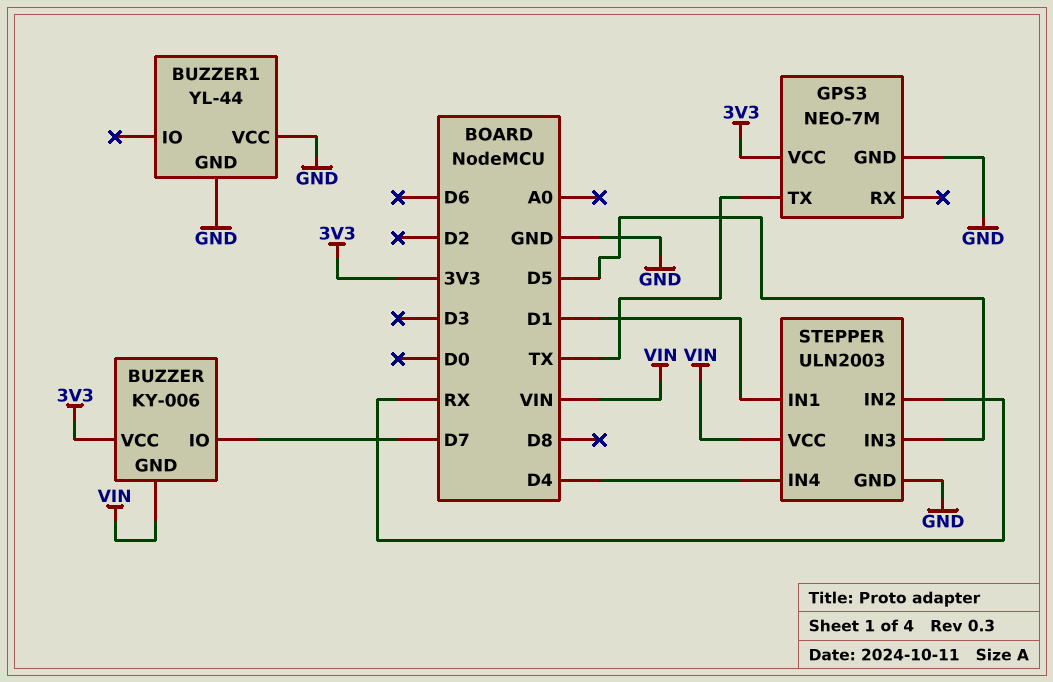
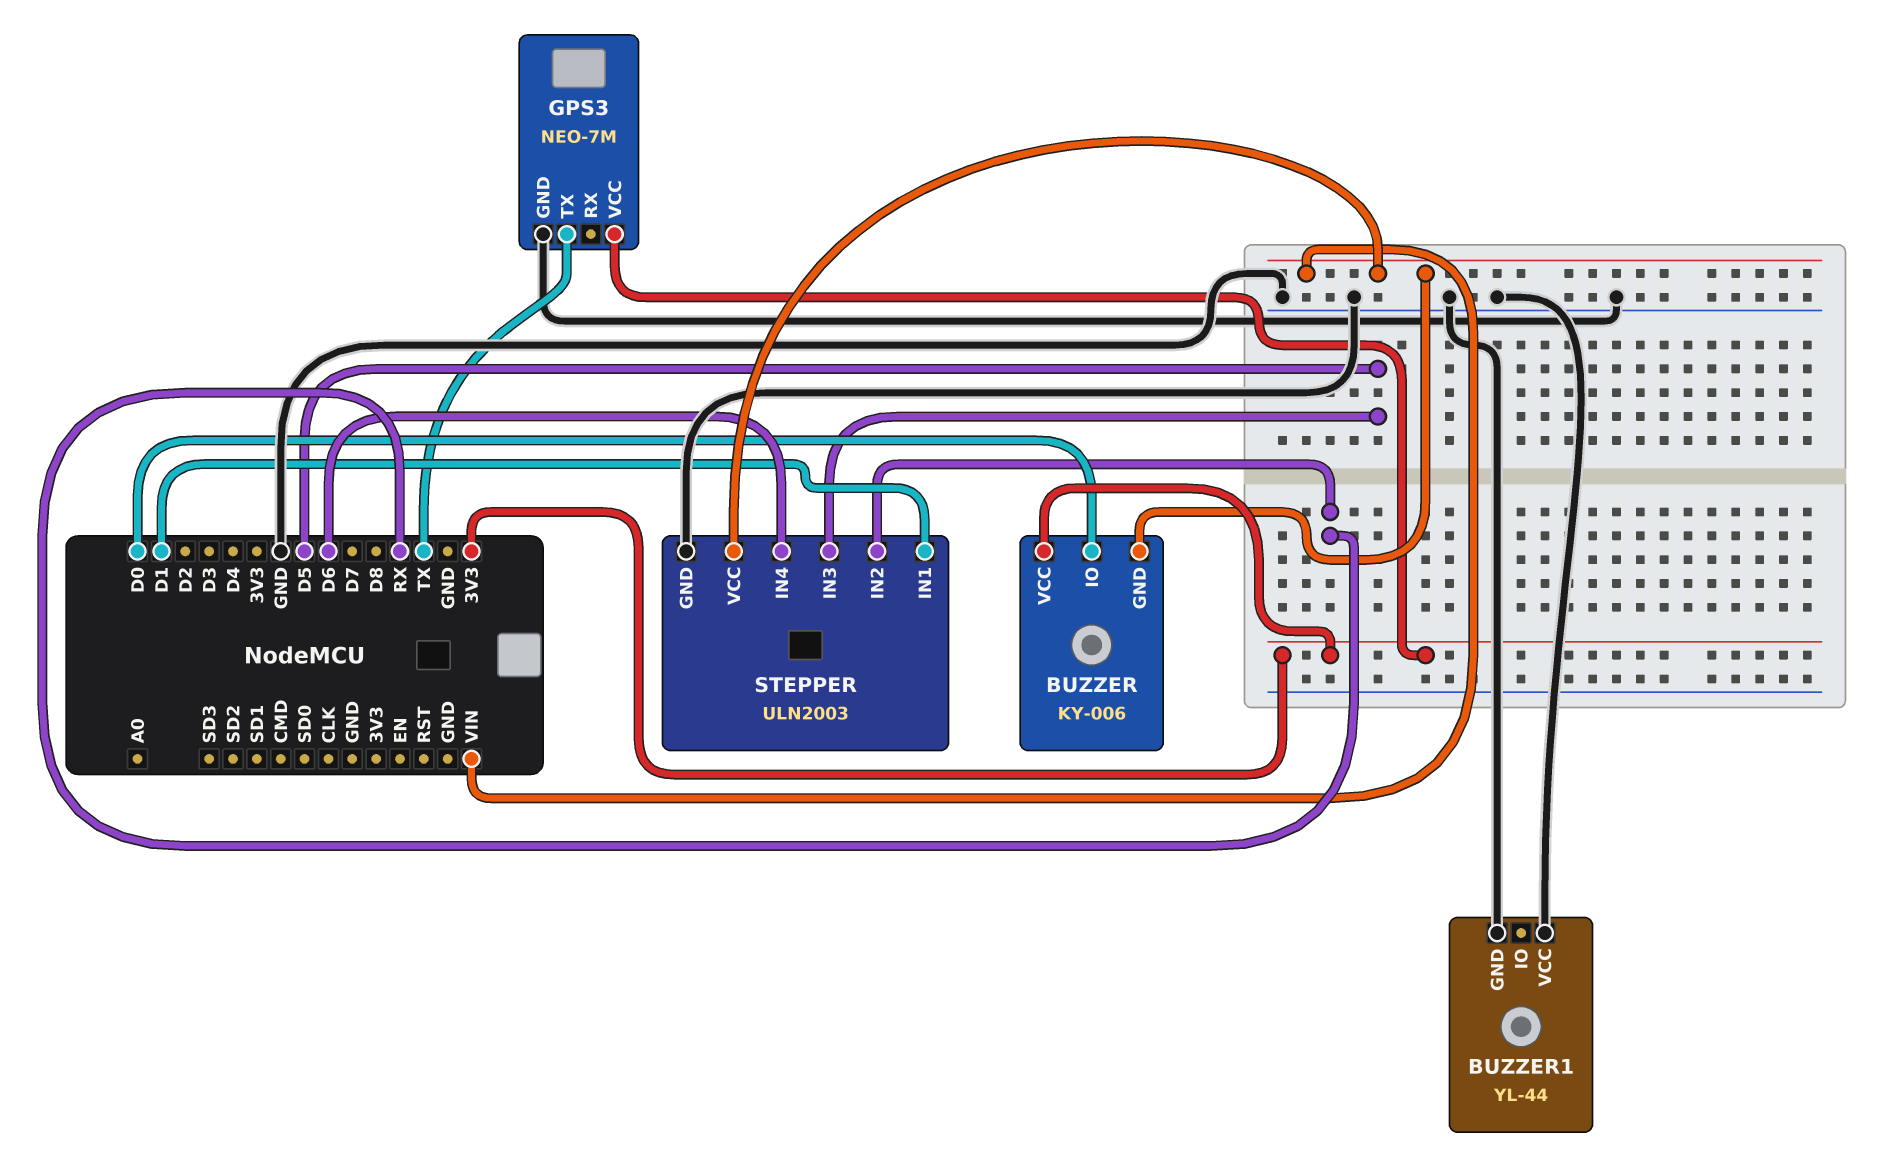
BUZZER pin IO: D7 -> D0
STEPPER pin IN4: D4 -> D6

